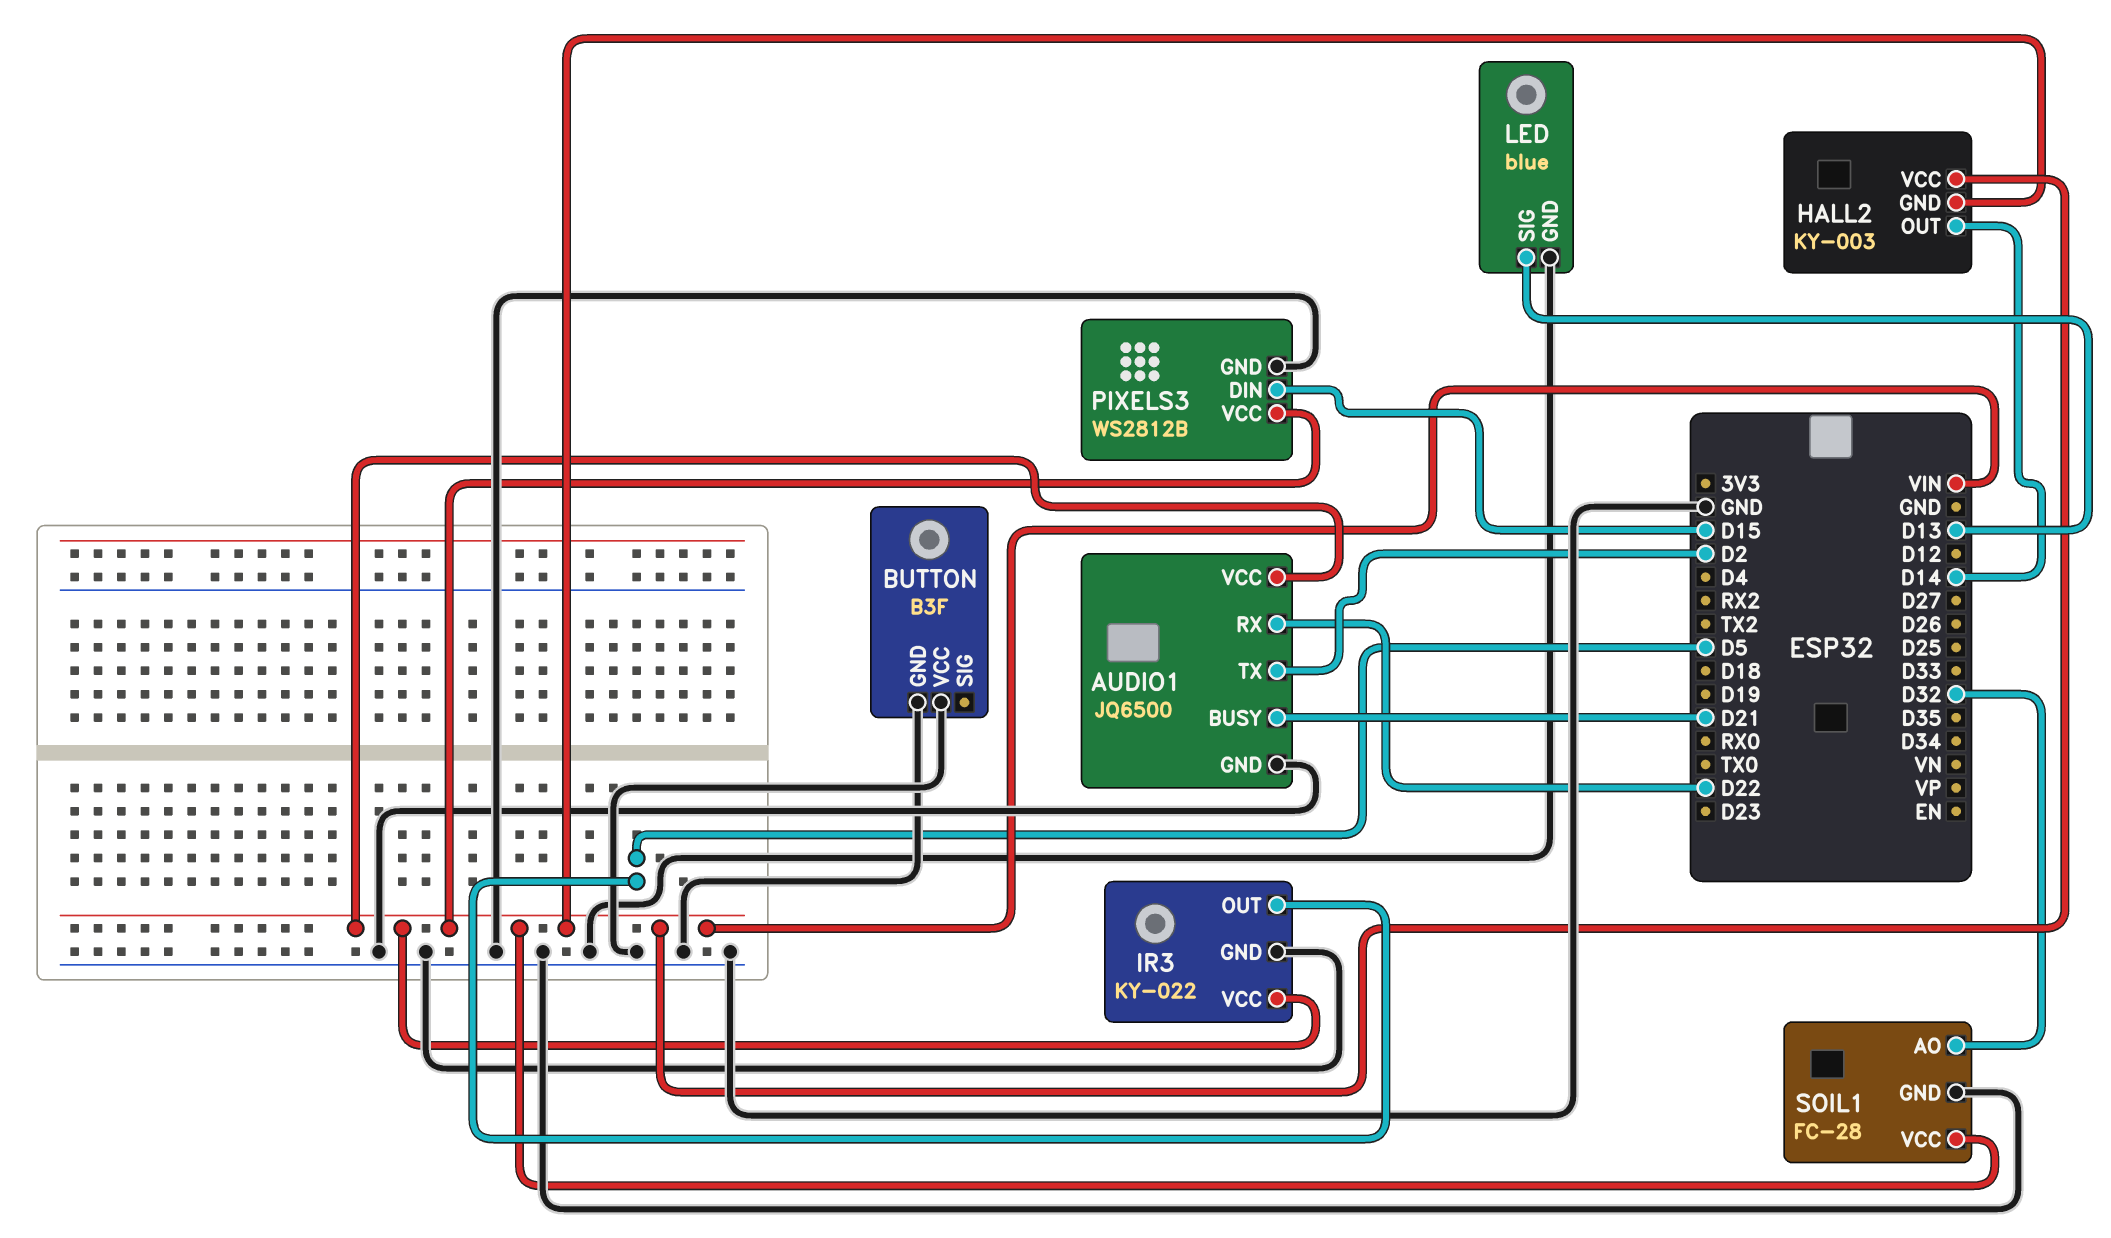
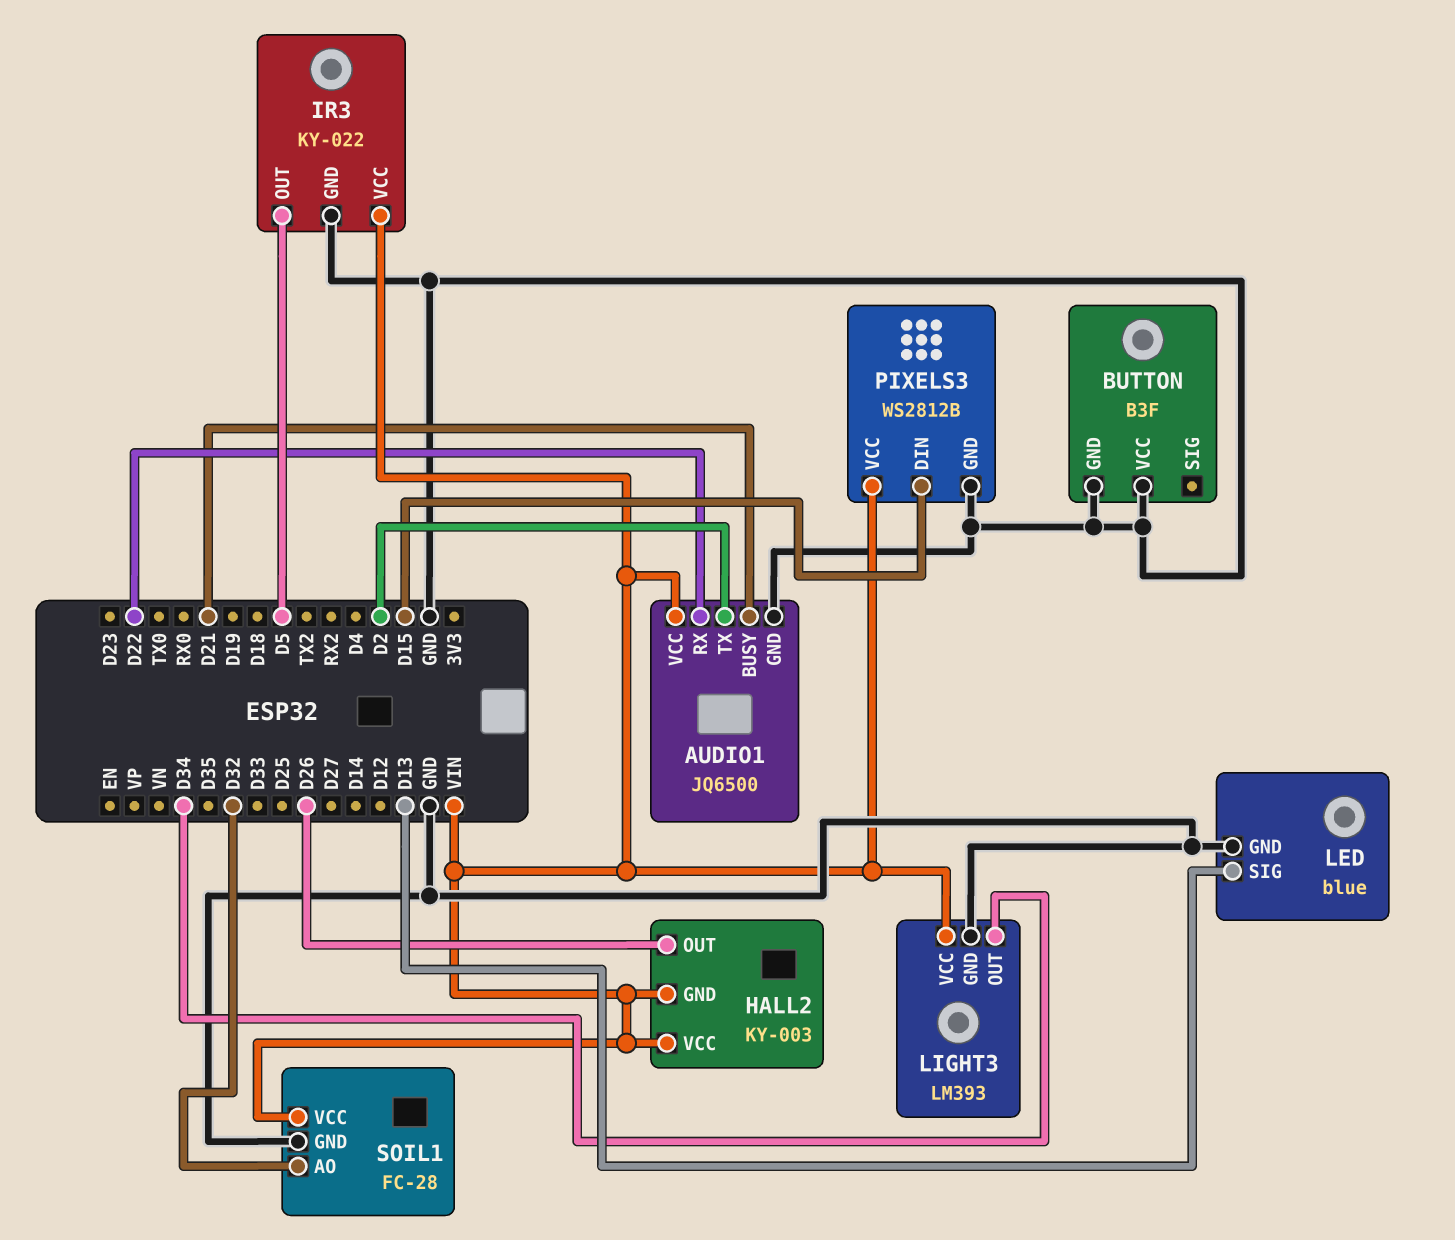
HALL2 pin OUT: D14 -> D26
LIGHT3: none -> LM393
LIGHT3 pin GND: none -> GND
LIGHT3 pin OUT: none -> D34
LIGHT3 pin VCC: none -> VIN

